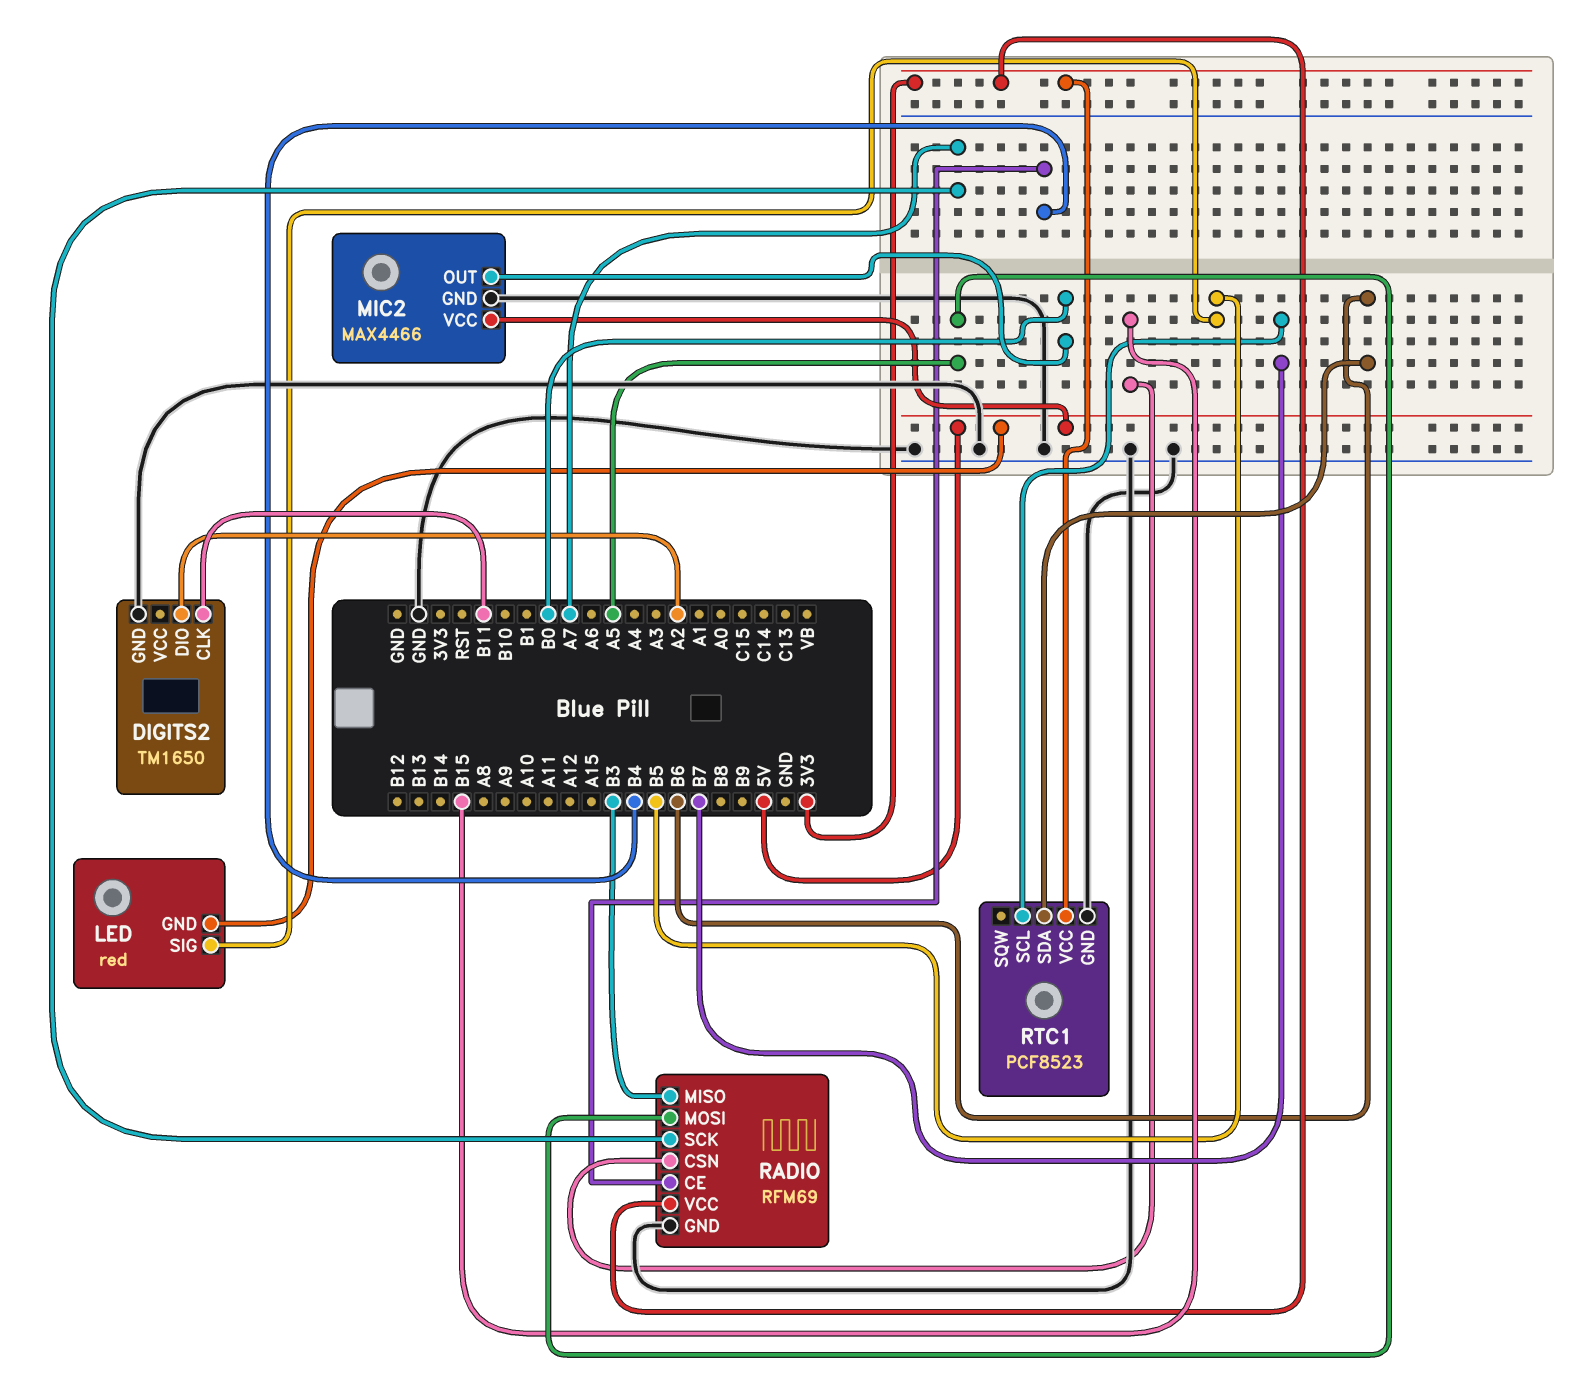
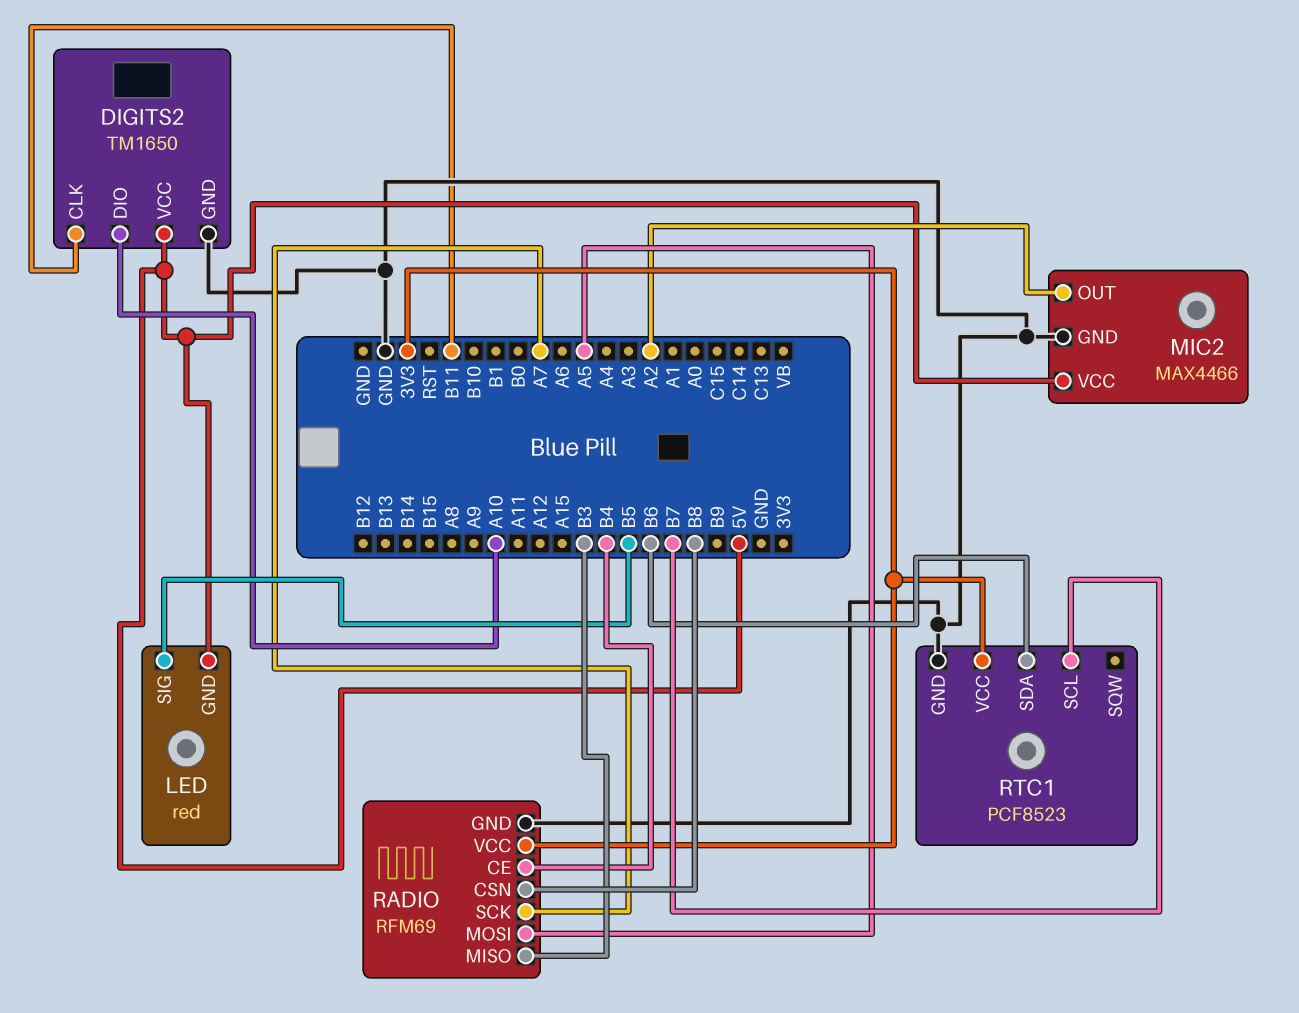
DIGITS2 pin DIO: A2 -> A10
DIGITS2 pin VCC: none -> 5V
MIC2 pin OUT: B0 -> A2
RADIO pin CSN: B15 -> B8

